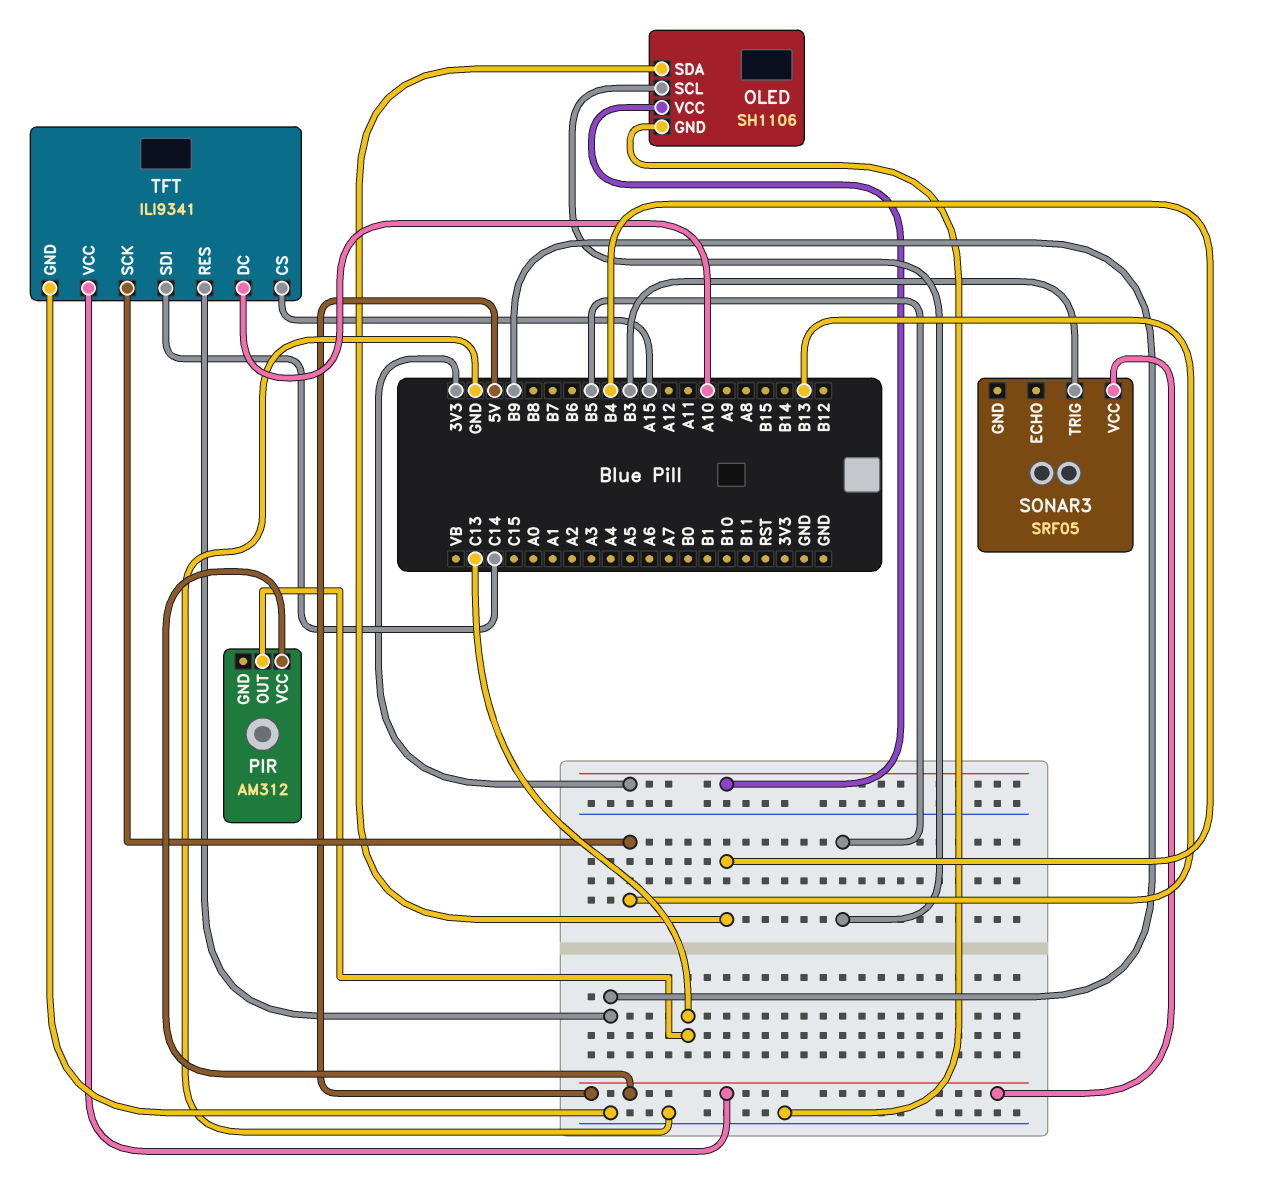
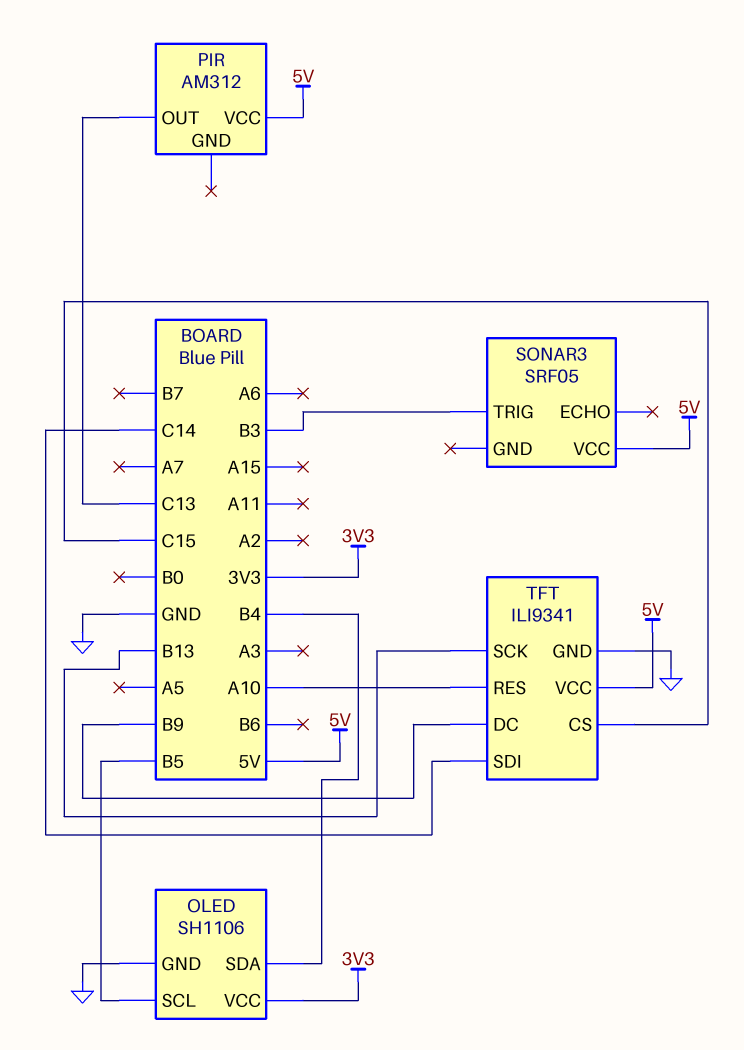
TFT pin CS: A15 -> C15
TFT pin DC: A10 -> B9
TFT pin RES: B9 -> A10

